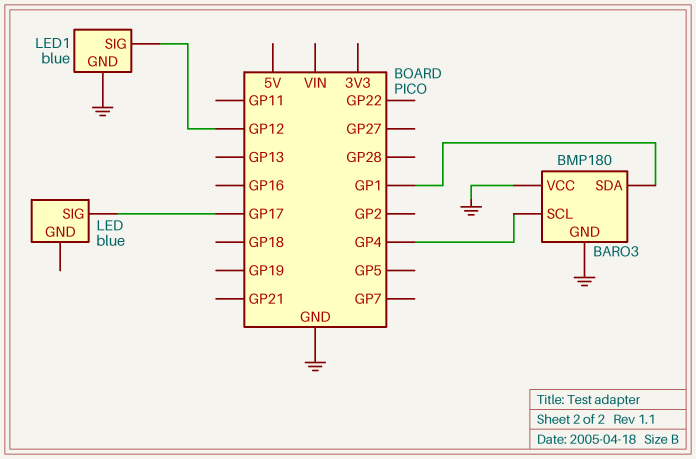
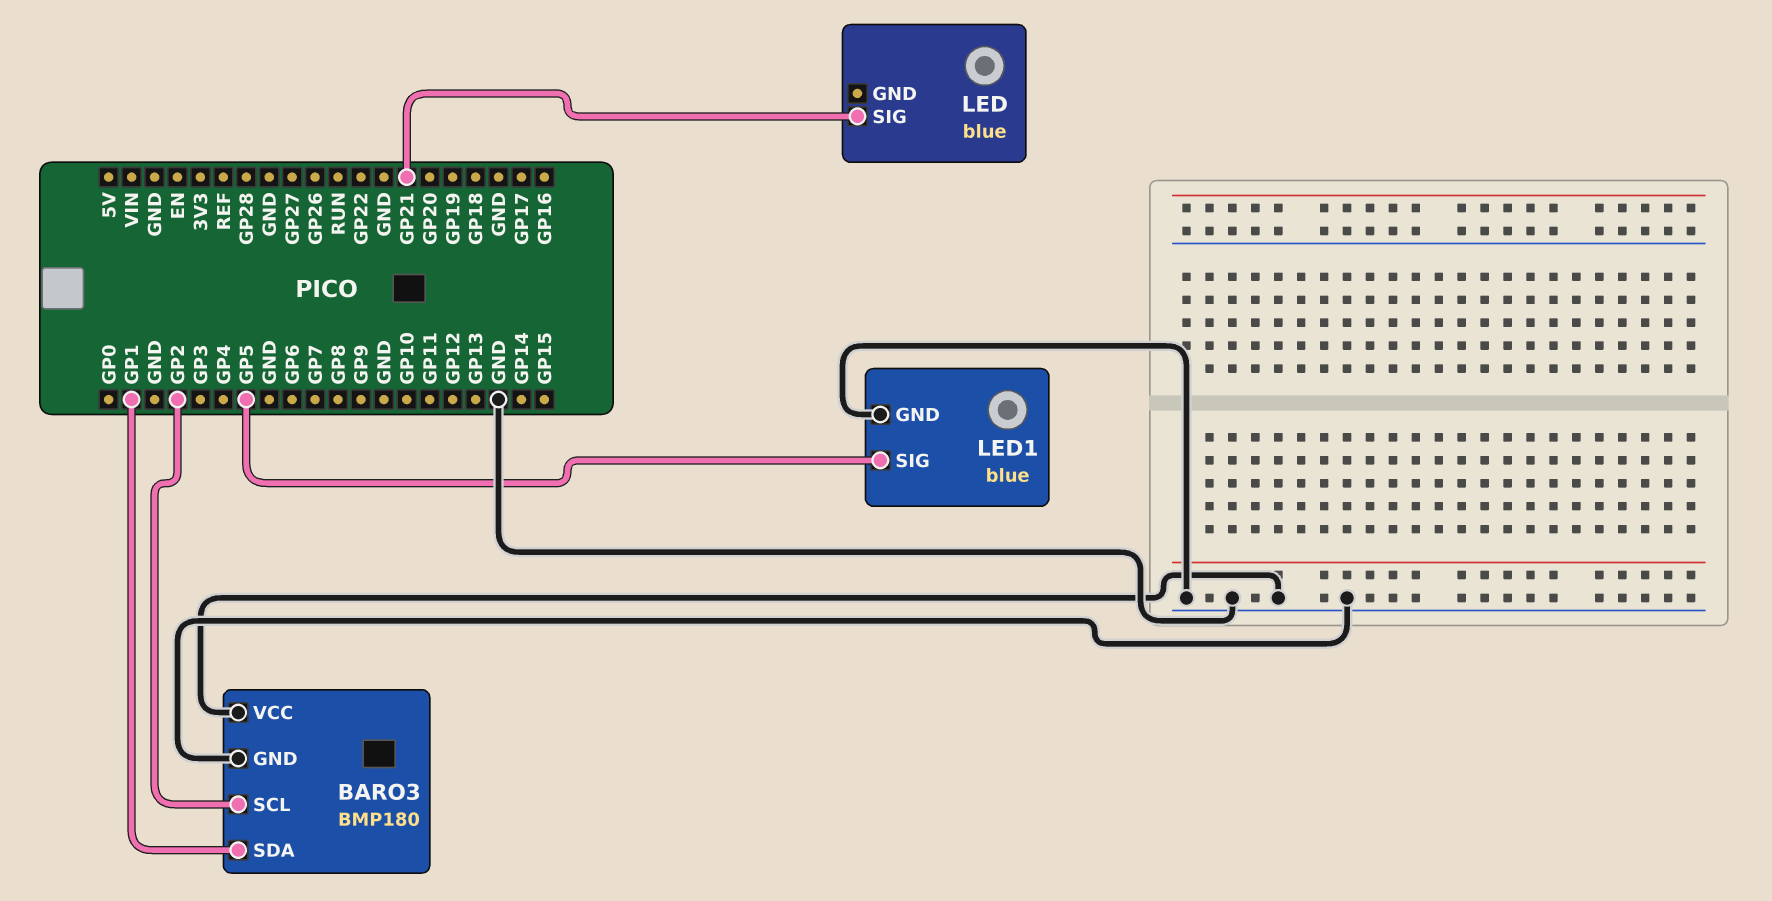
BARO3 pin SCL: GP4 -> GP2
LED pin SIG: GP17 -> GP21
LED1 pin SIG: GP12 -> GP5

